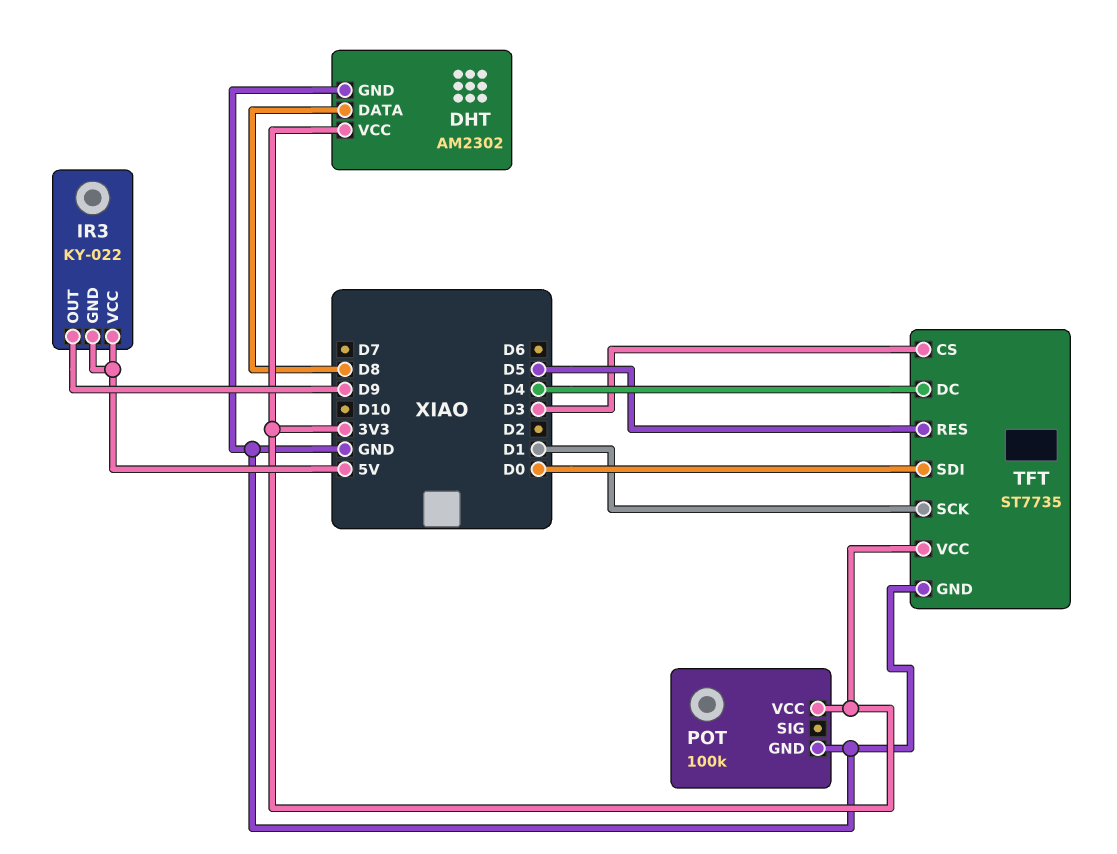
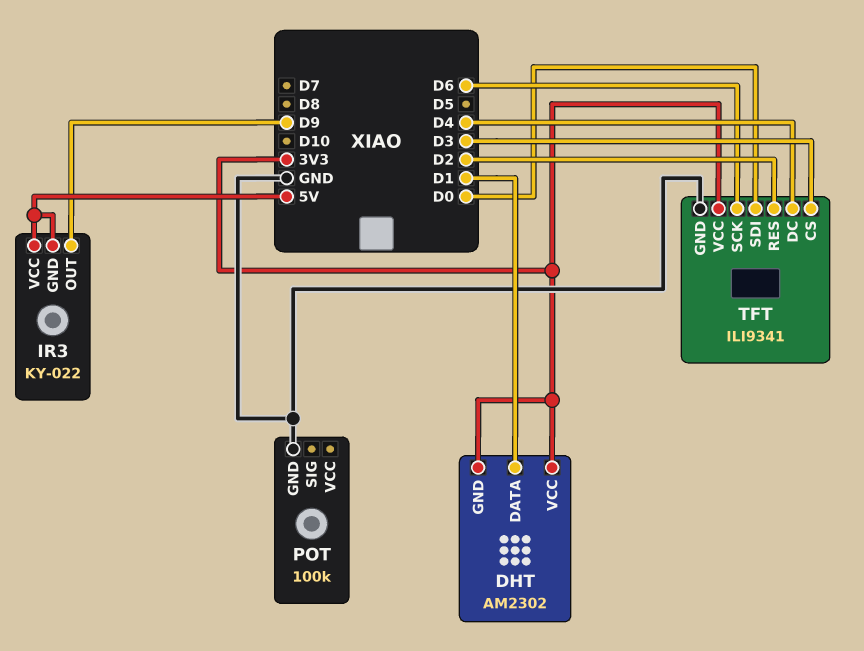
DHT pin DATA: D8 -> D1
DHT pin GND: GND -> 3V3
POT pin VCC: 3V3 -> none
TFT: ST7735 -> ILI9341
TFT pin RES: D5 -> D2
TFT pin SCK: D1 -> D6

